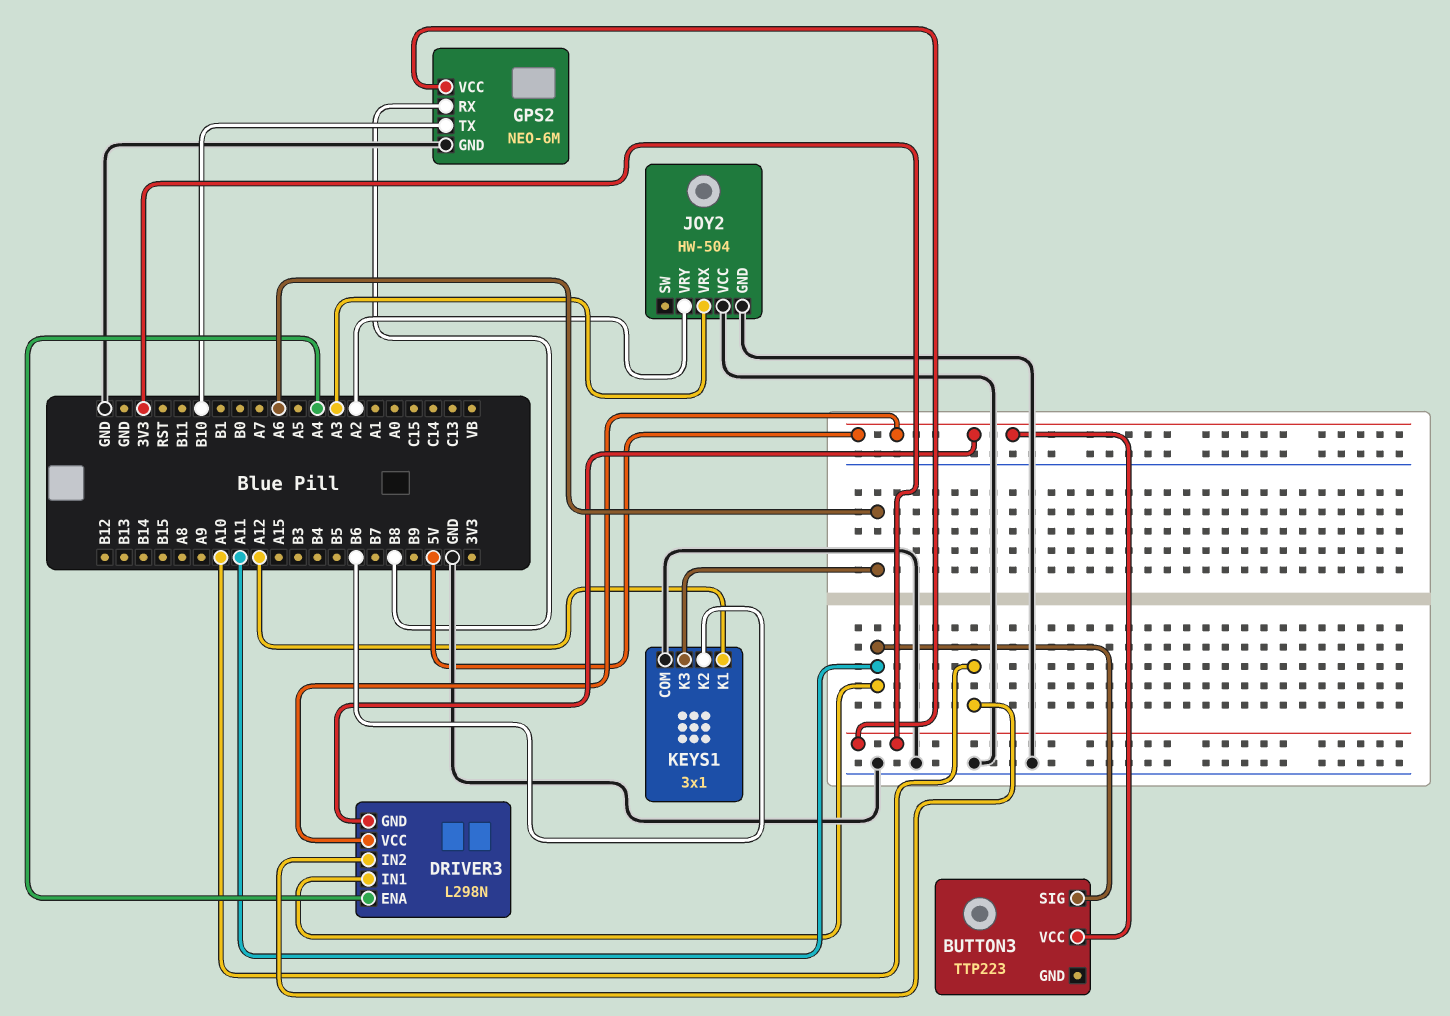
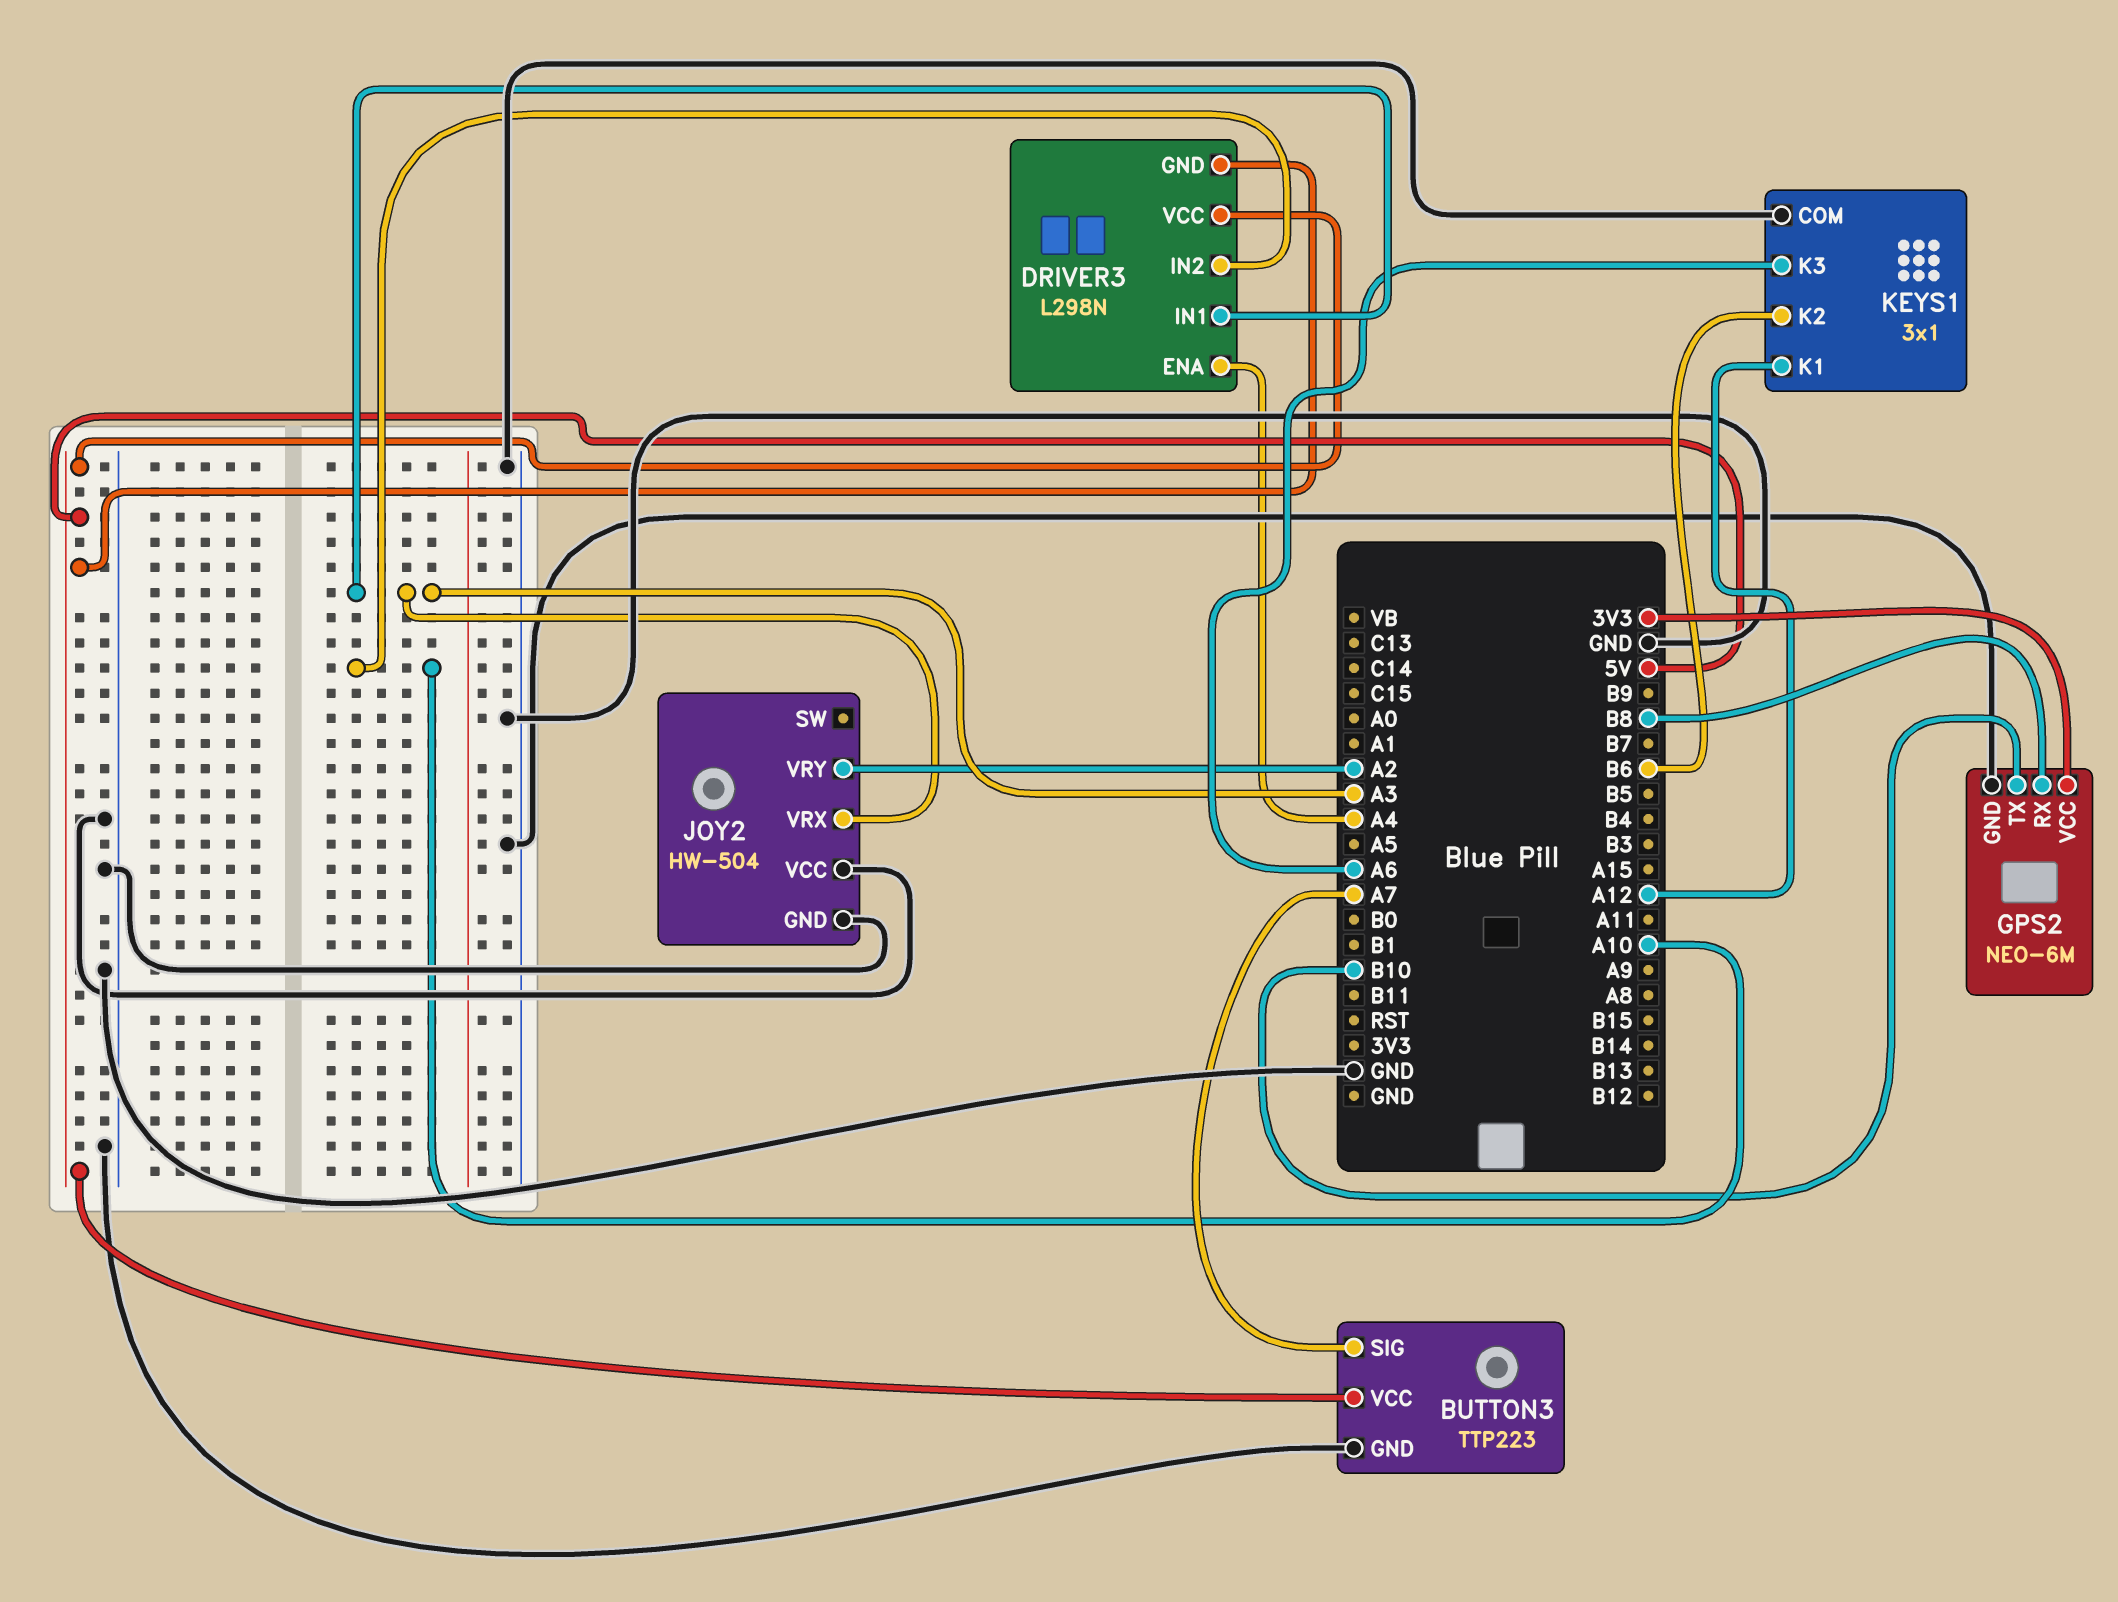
BUTTON3 pin GND: none -> GND
BUTTON3 pin SIG: A11 -> A7
DRIVER3 pin IN1: A11 -> A3

